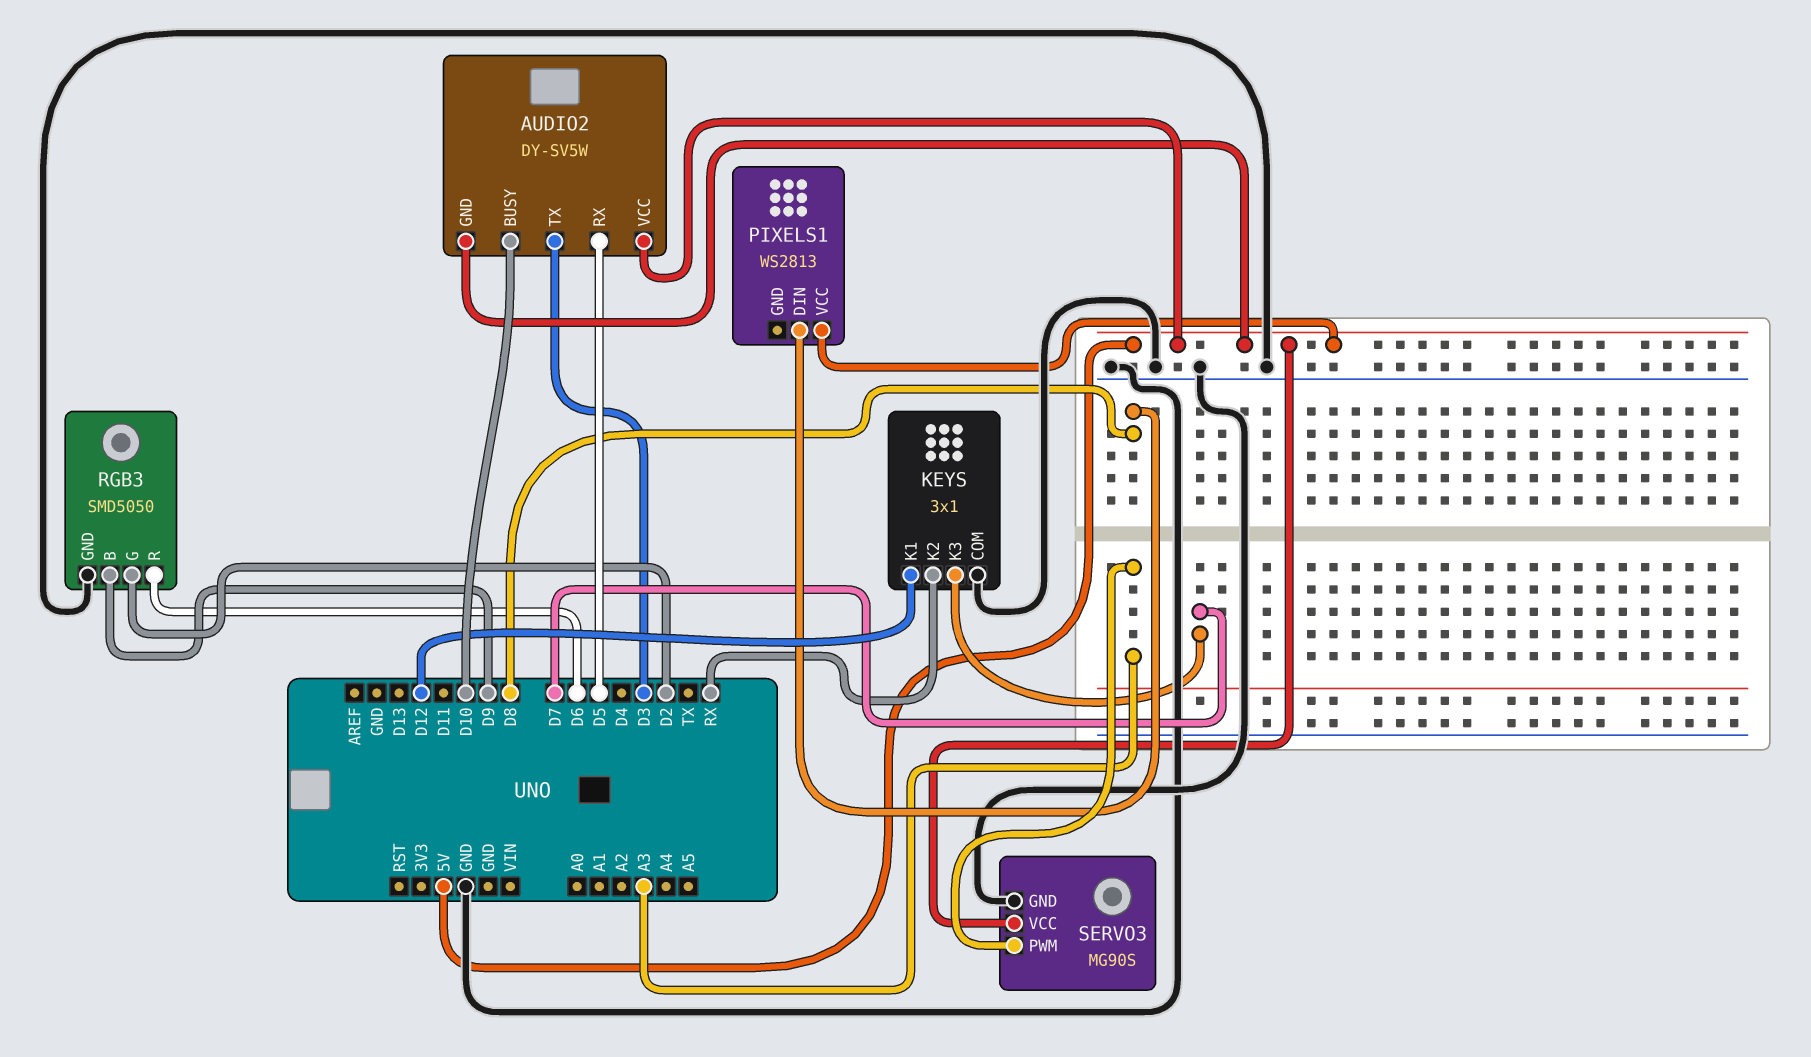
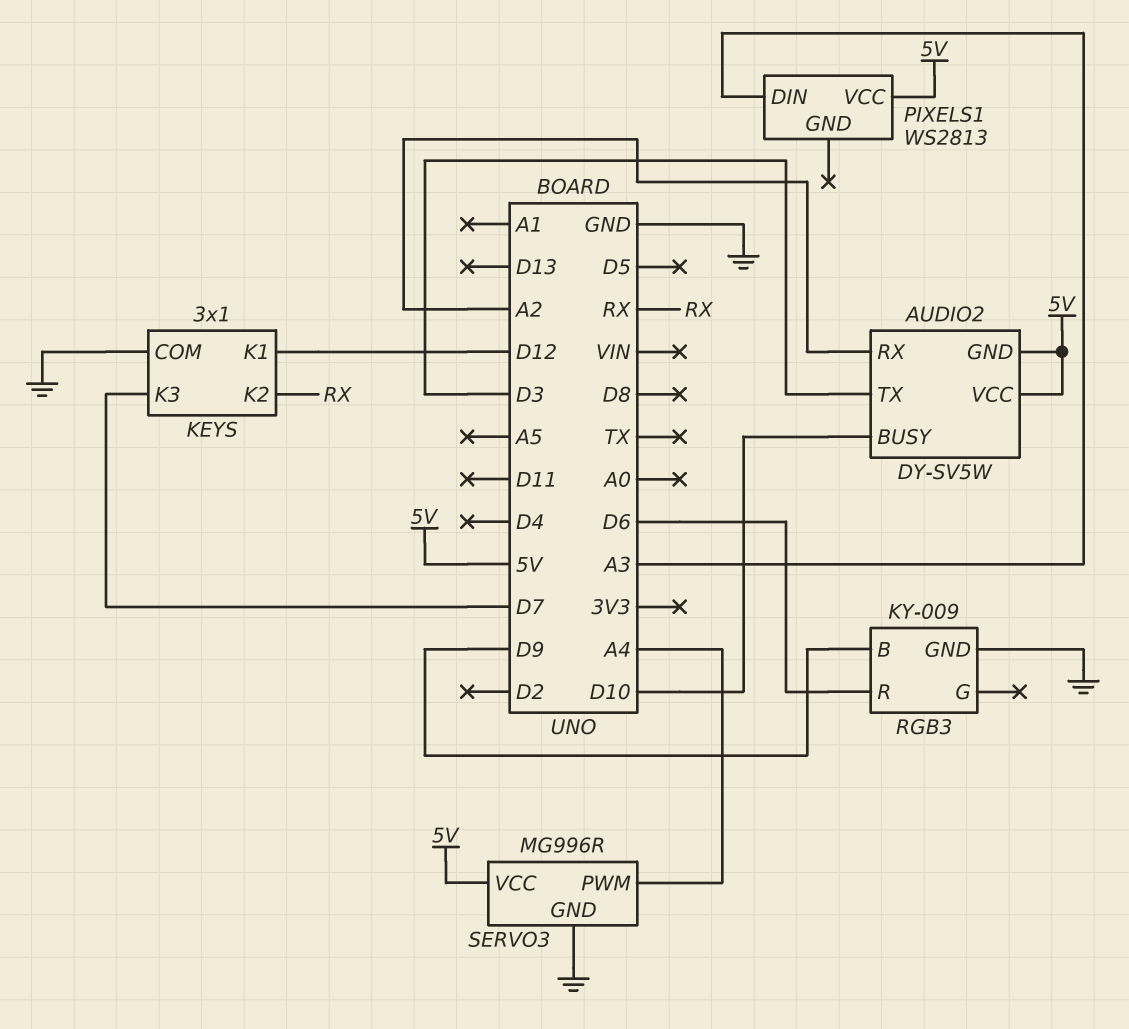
AUDIO2 pin RX: D5 -> A2
PIXELS1 pin DIN: D8 -> A3
RGB3: SMD5050 -> KY-009
RGB3 pin G: D2 -> none
SERVO3: MG90S -> MG996R
SERVO3 pin PWM: A3 -> A4

